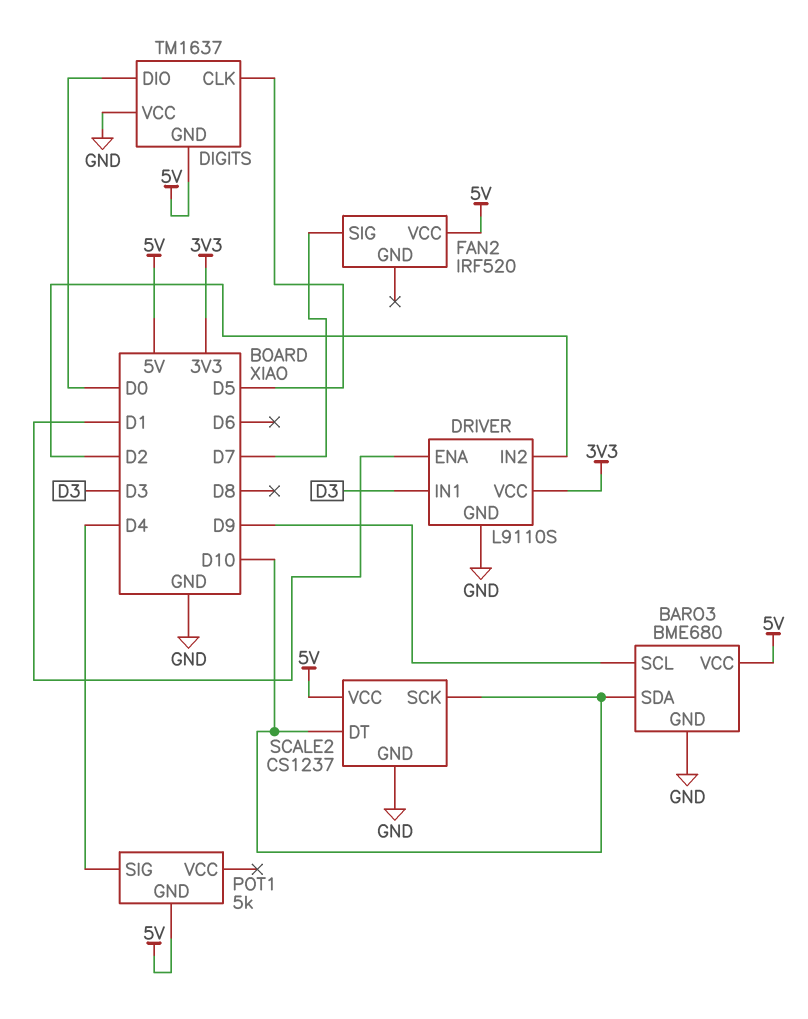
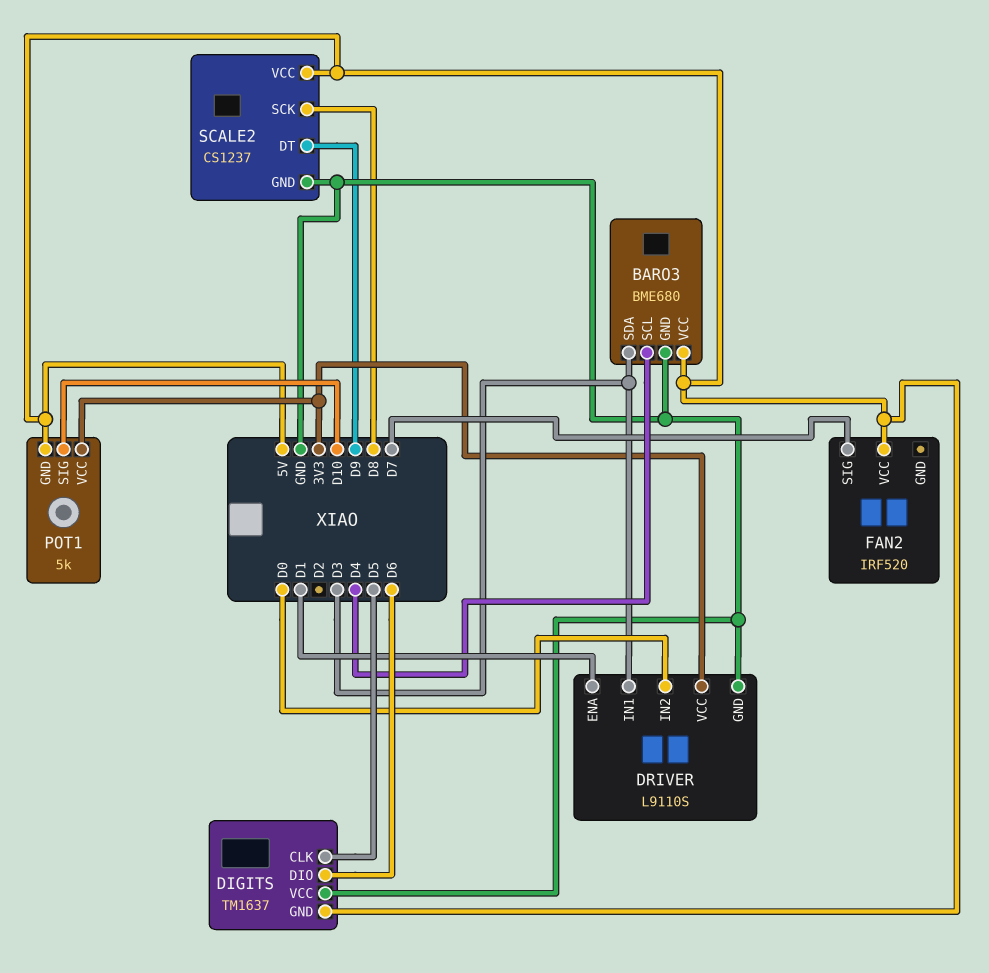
BARO3 pin SCL: D9 -> D4
BARO3 pin SDA: D10 -> D3
DIGITS pin DIO: D0 -> D6
DRIVER pin IN2: D2 -> D0
POT1 pin SIG: D4 -> D10
POT1 pin VCC: none -> 3V3
SCALE2 pin DT: D10 -> D9
SCALE2 pin SCK: D10 -> D8

